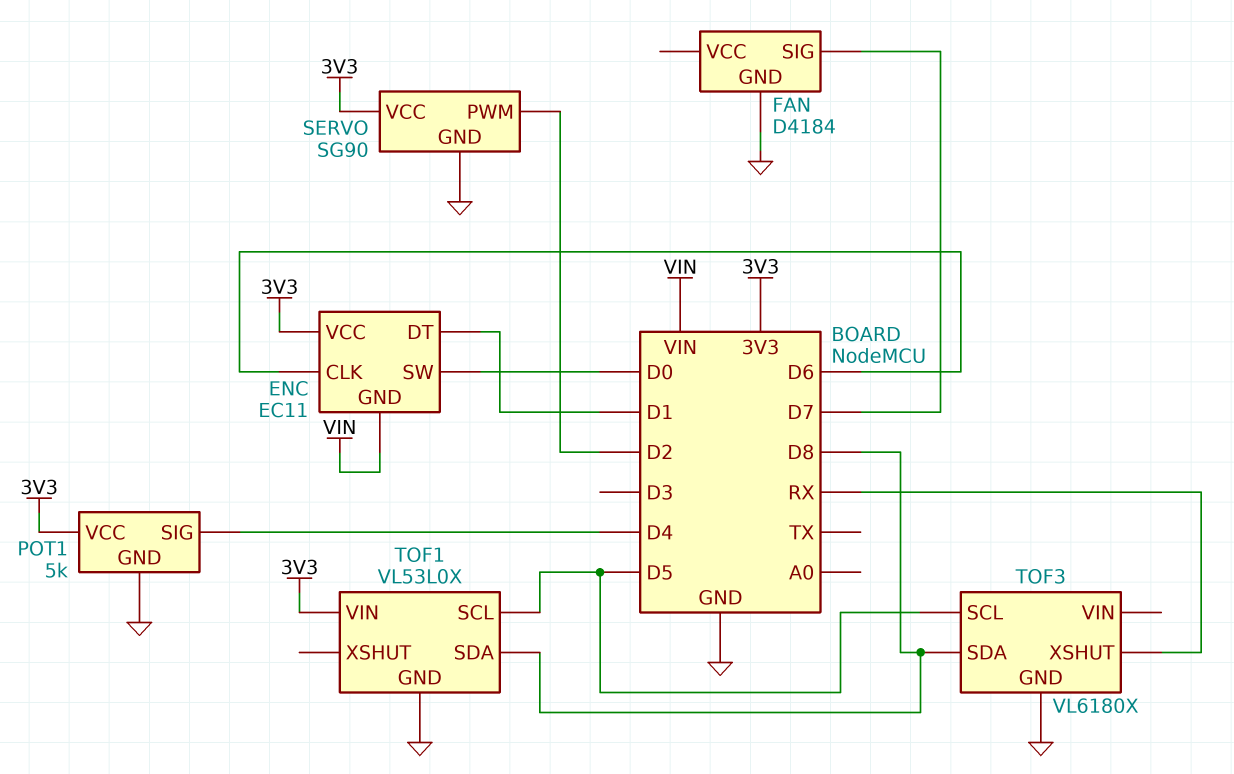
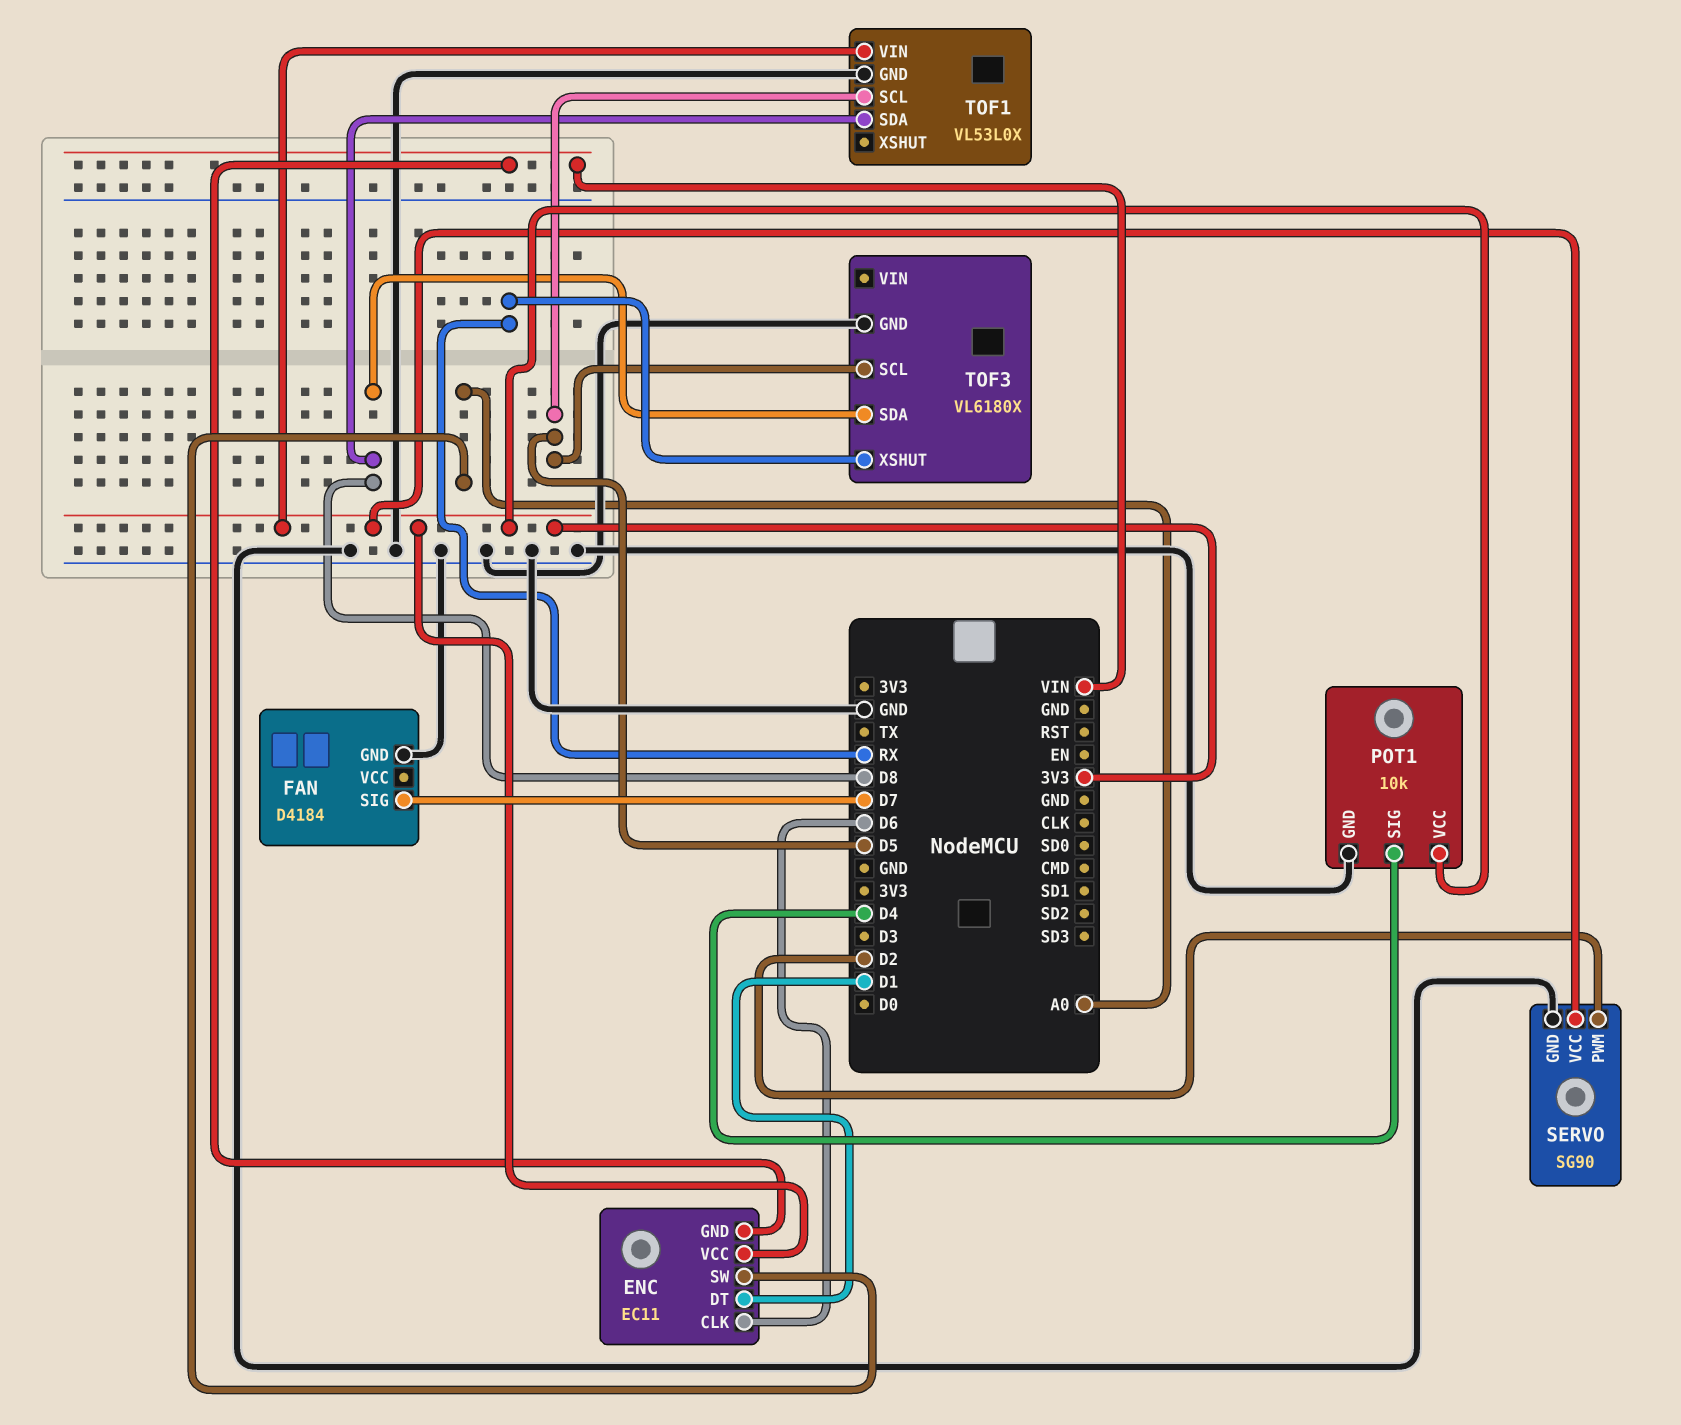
ENC pin SW: D0 -> A0
POT1: 5k -> 10k

